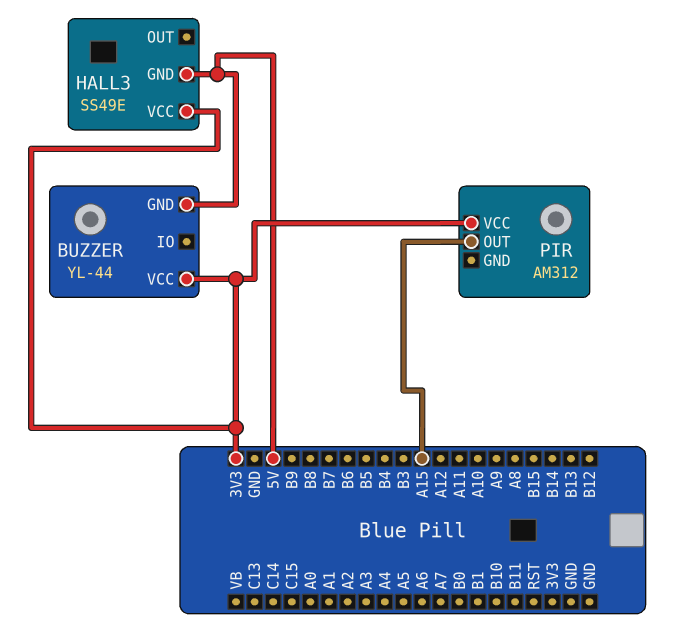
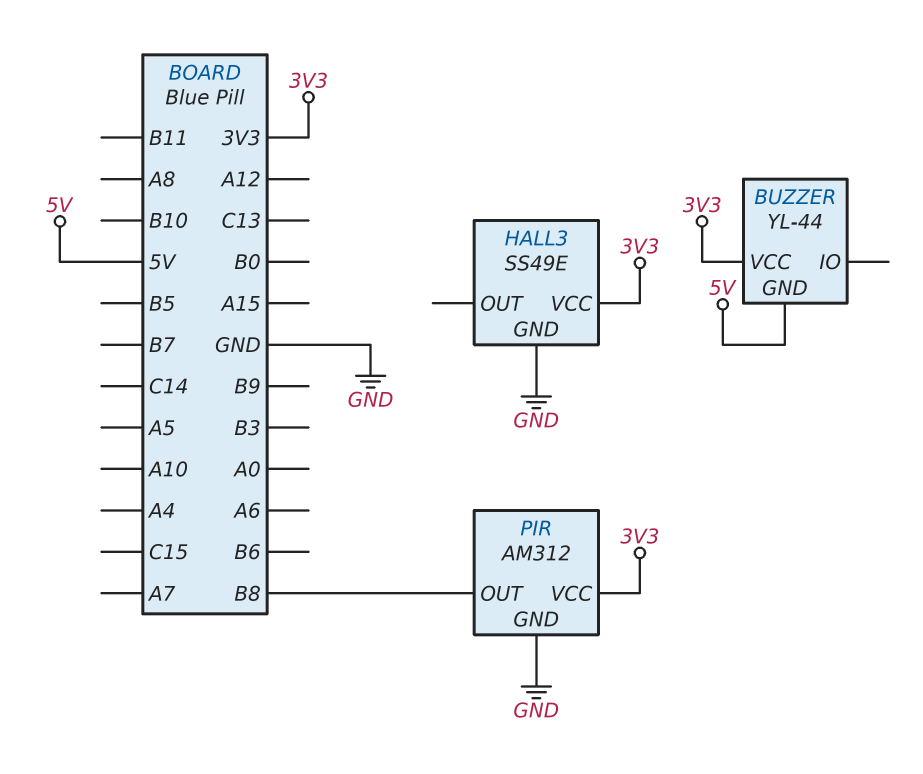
HALL3 pin GND: 5V -> GND
PIR pin GND: none -> GND
PIR pin OUT: A15 -> B8

